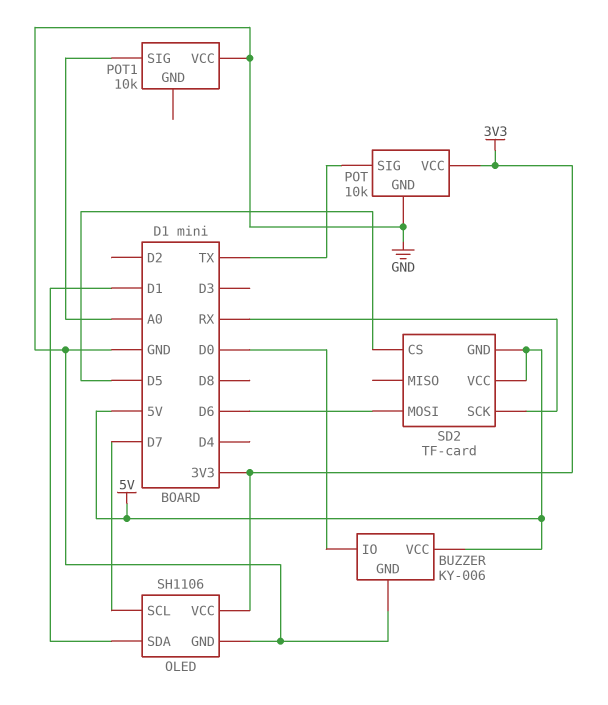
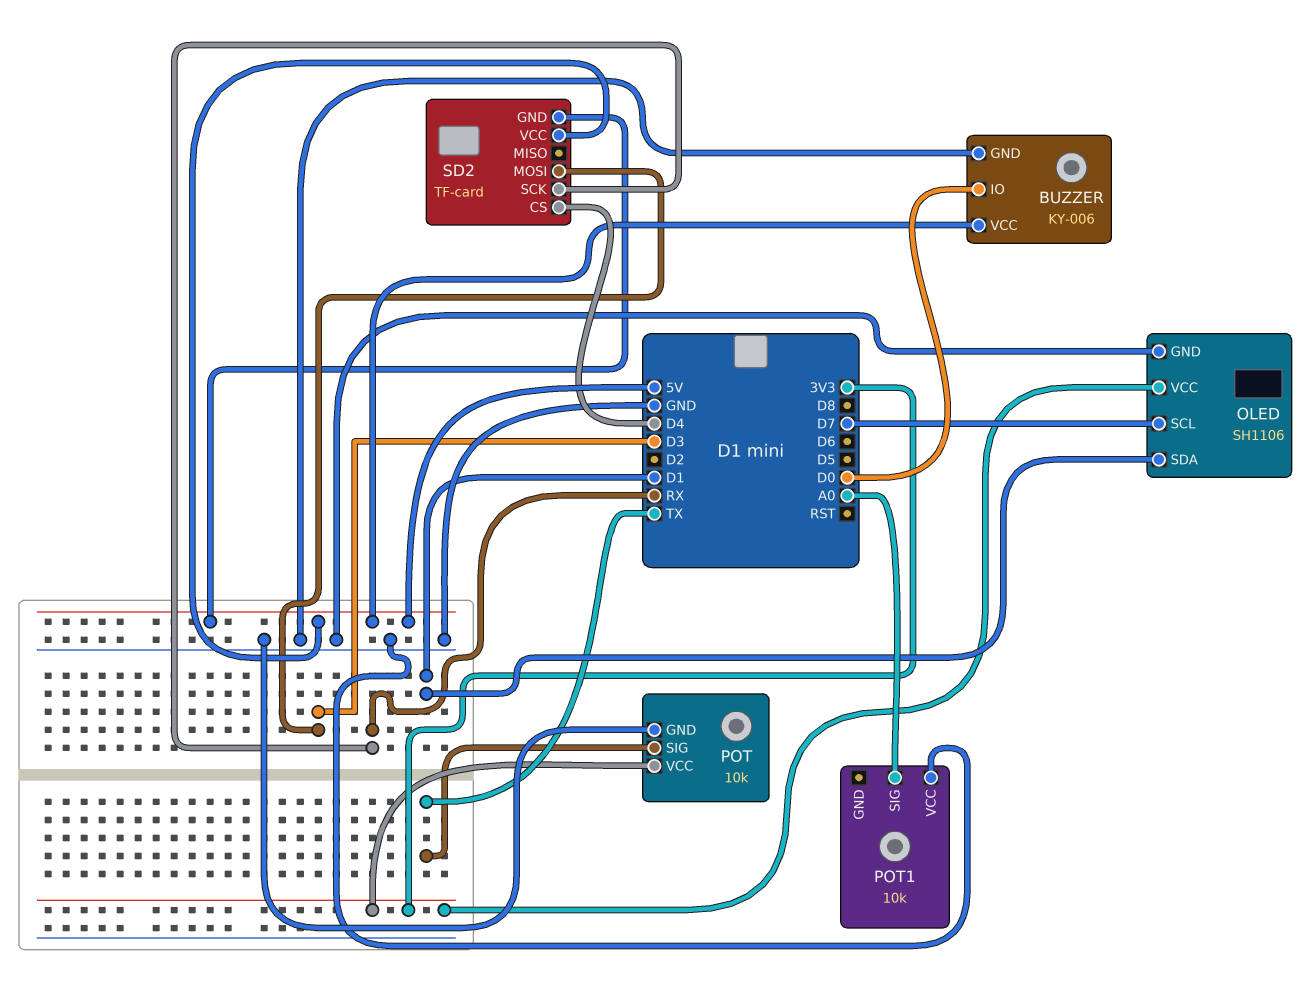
SD2 pin CS: D5 -> D4
SD2 pin MOSI: D6 -> D3

